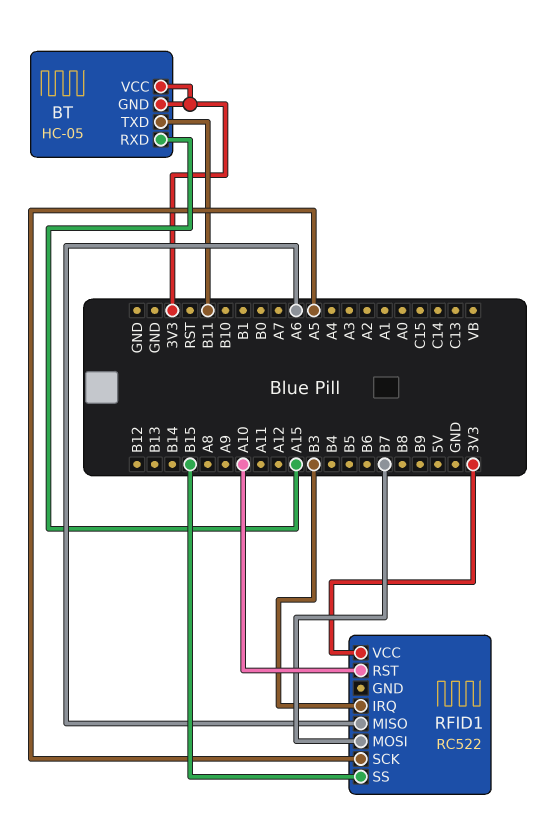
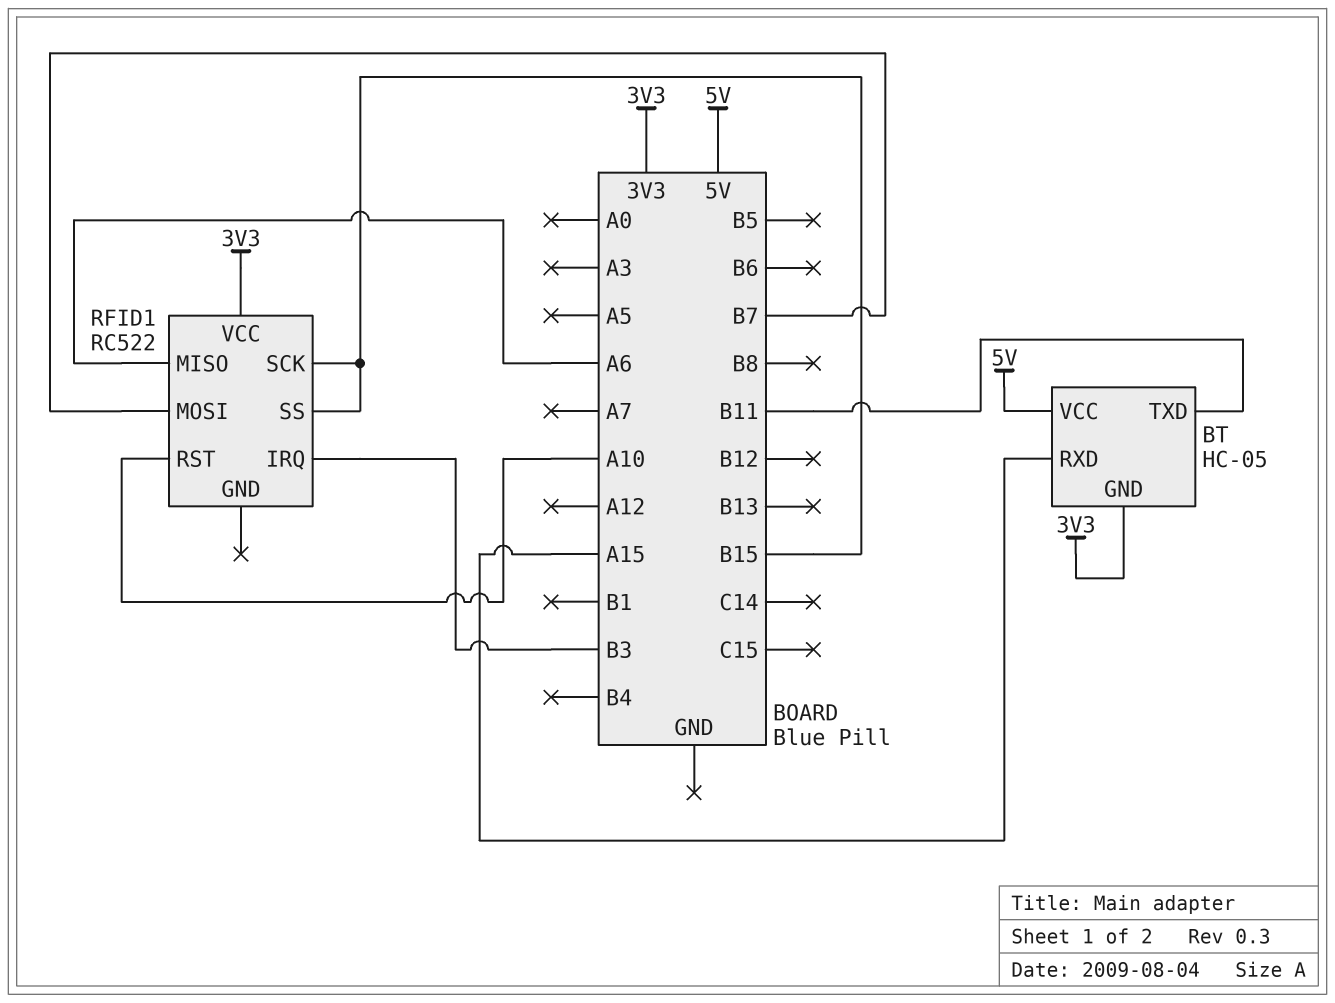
BT pin VCC: 3V3 -> 5V
RFID1 pin SCK: A5 -> B15

